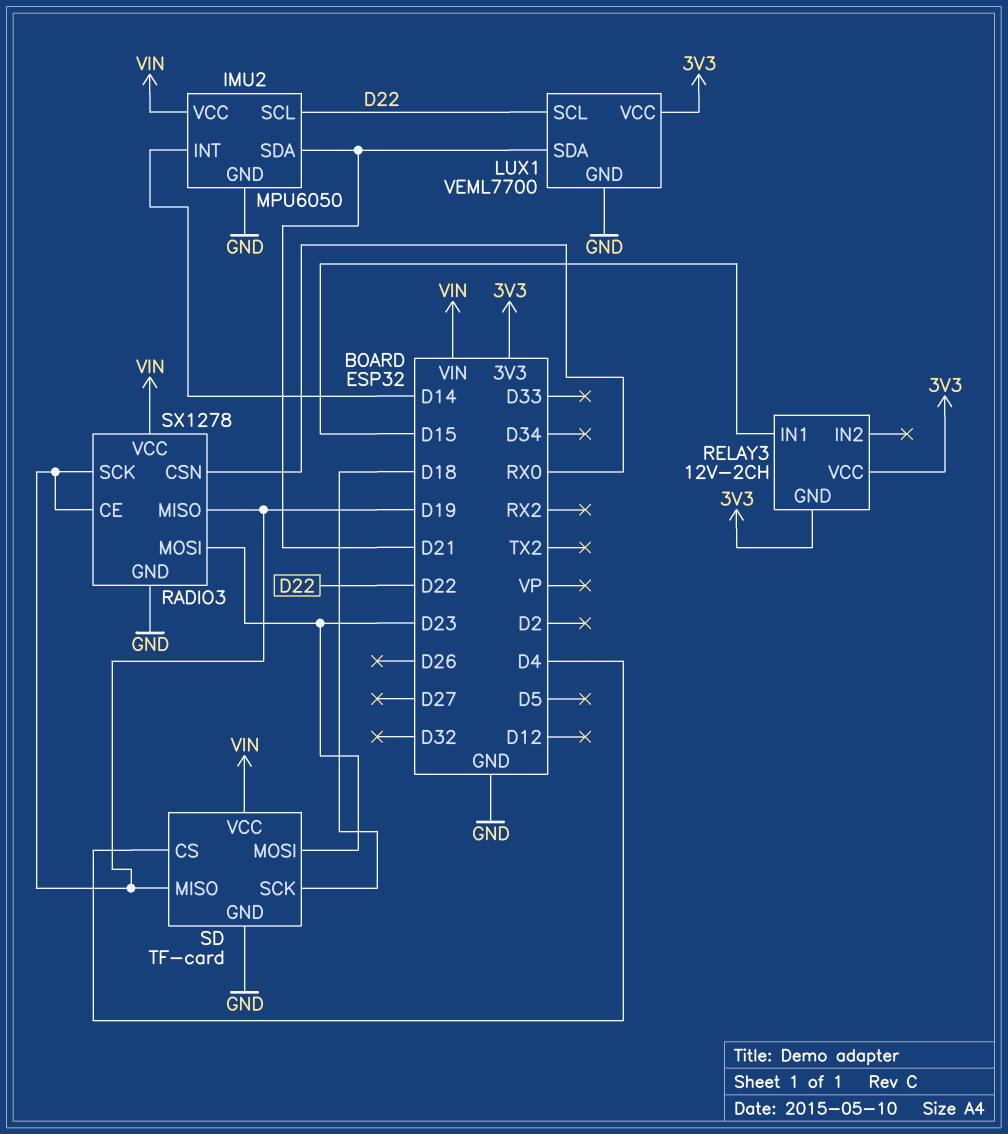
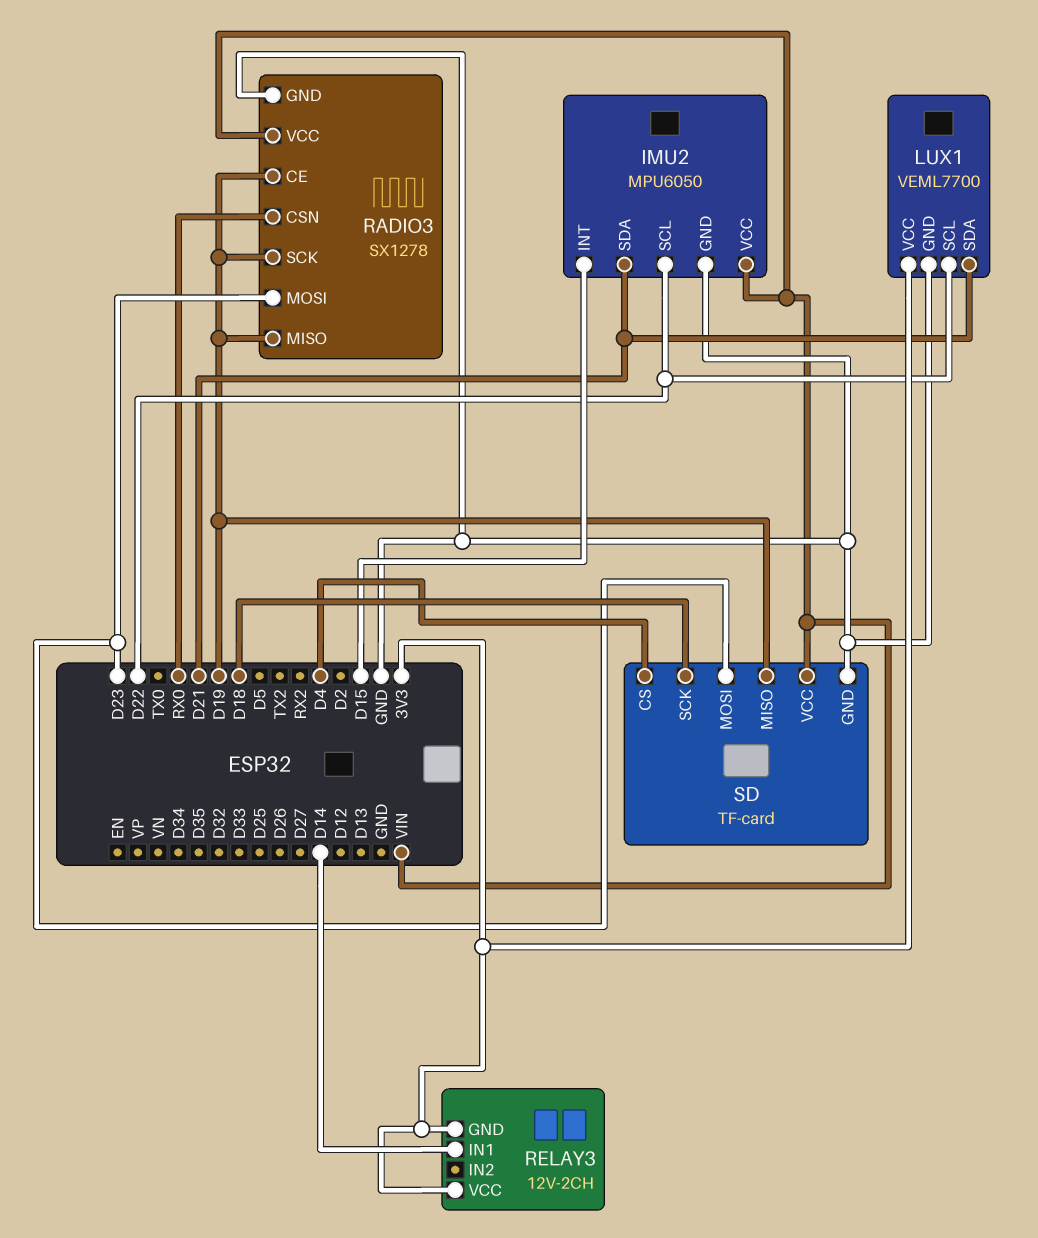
IMU2 pin INT: D14 -> D15
RELAY3 pin IN1: D15 -> D14

